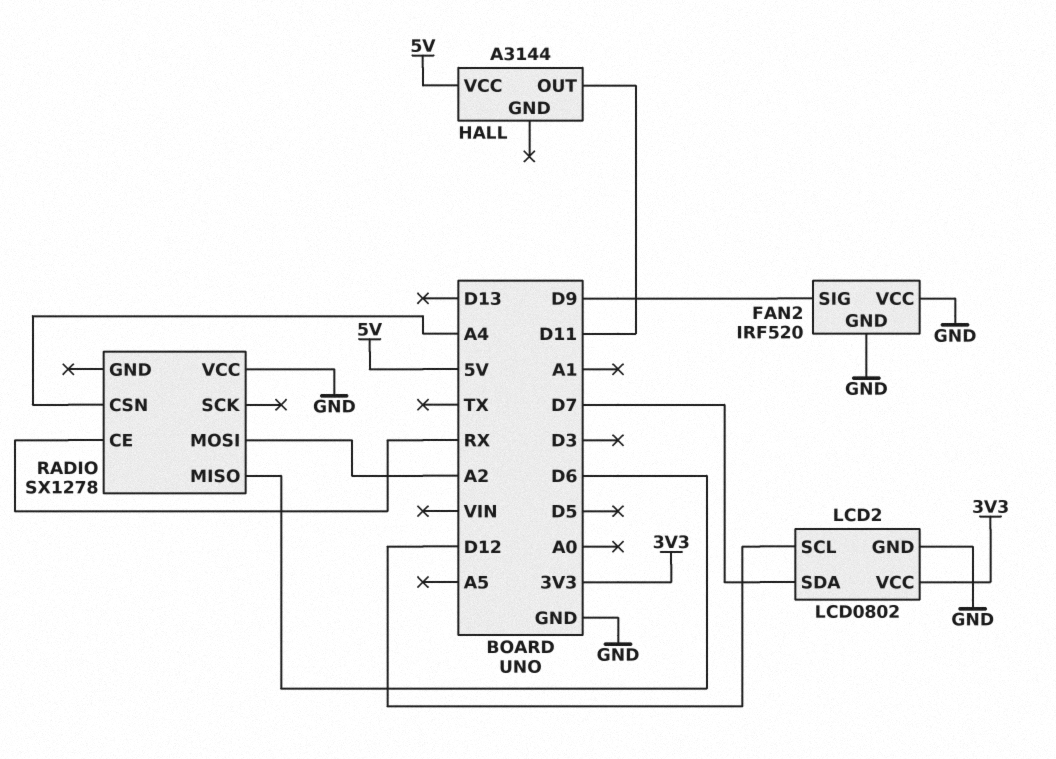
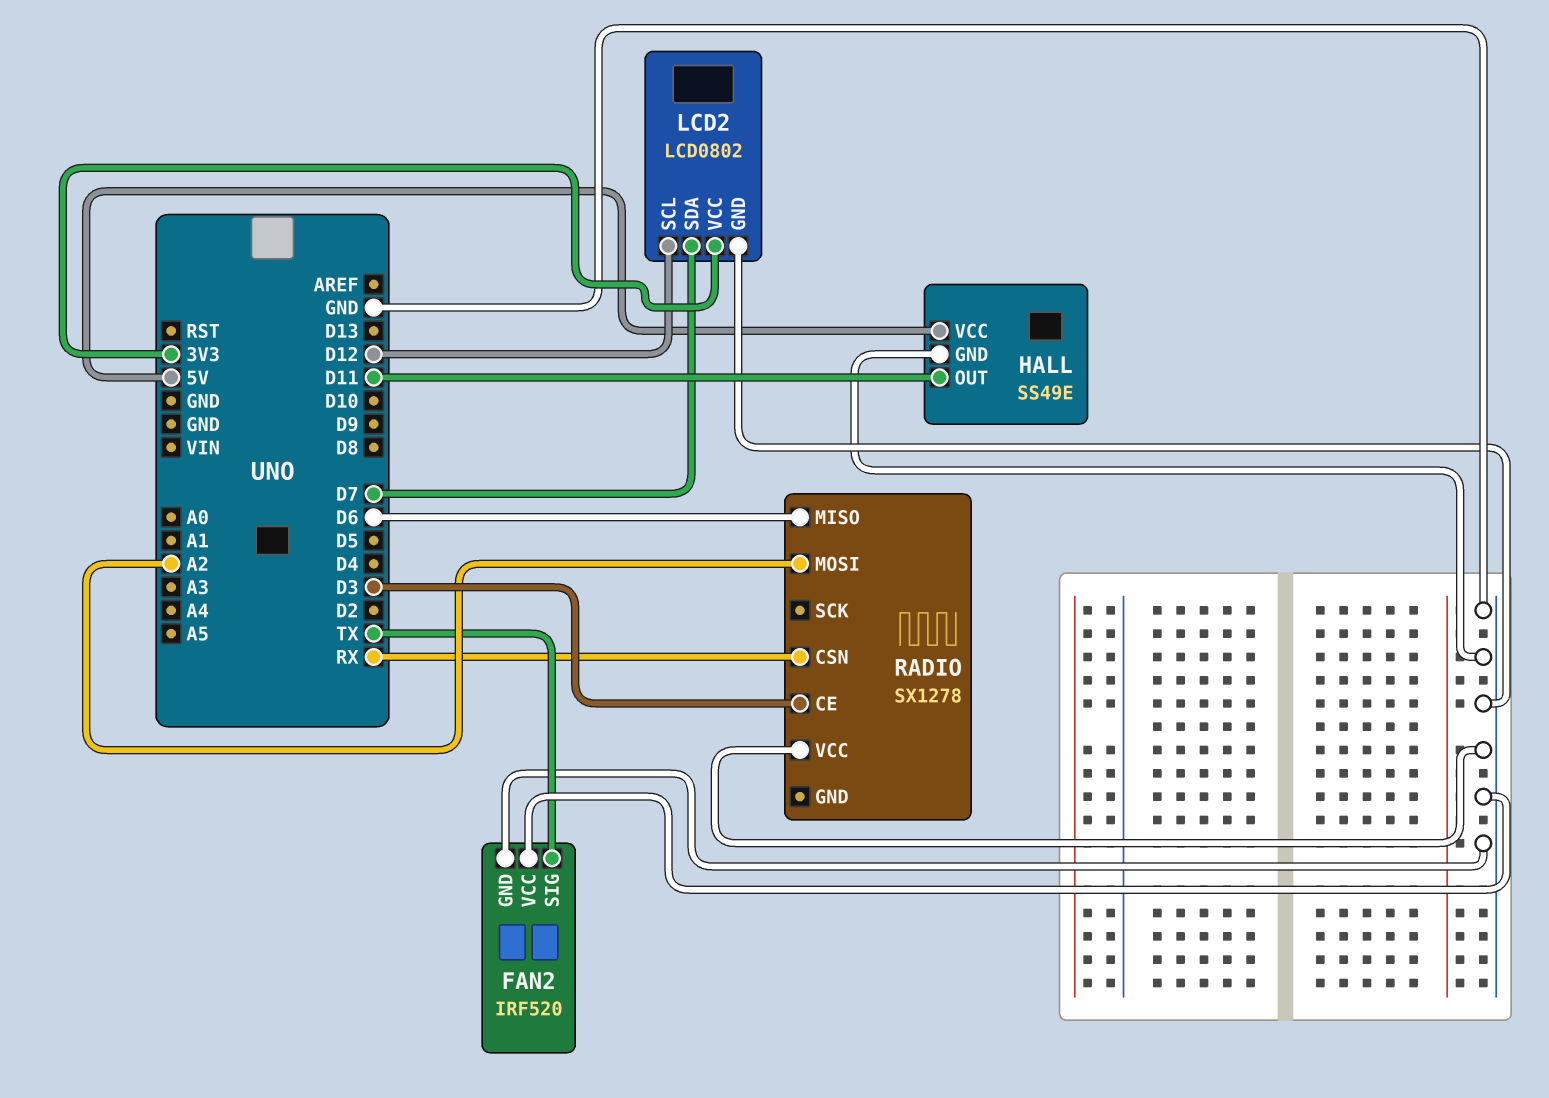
FAN2 pin SIG: D9 -> TX
HALL: A3144 -> SS49E
HALL pin GND: none -> GND
RADIO pin CE: RX -> D3
RADIO pin CSN: A4 -> RX

